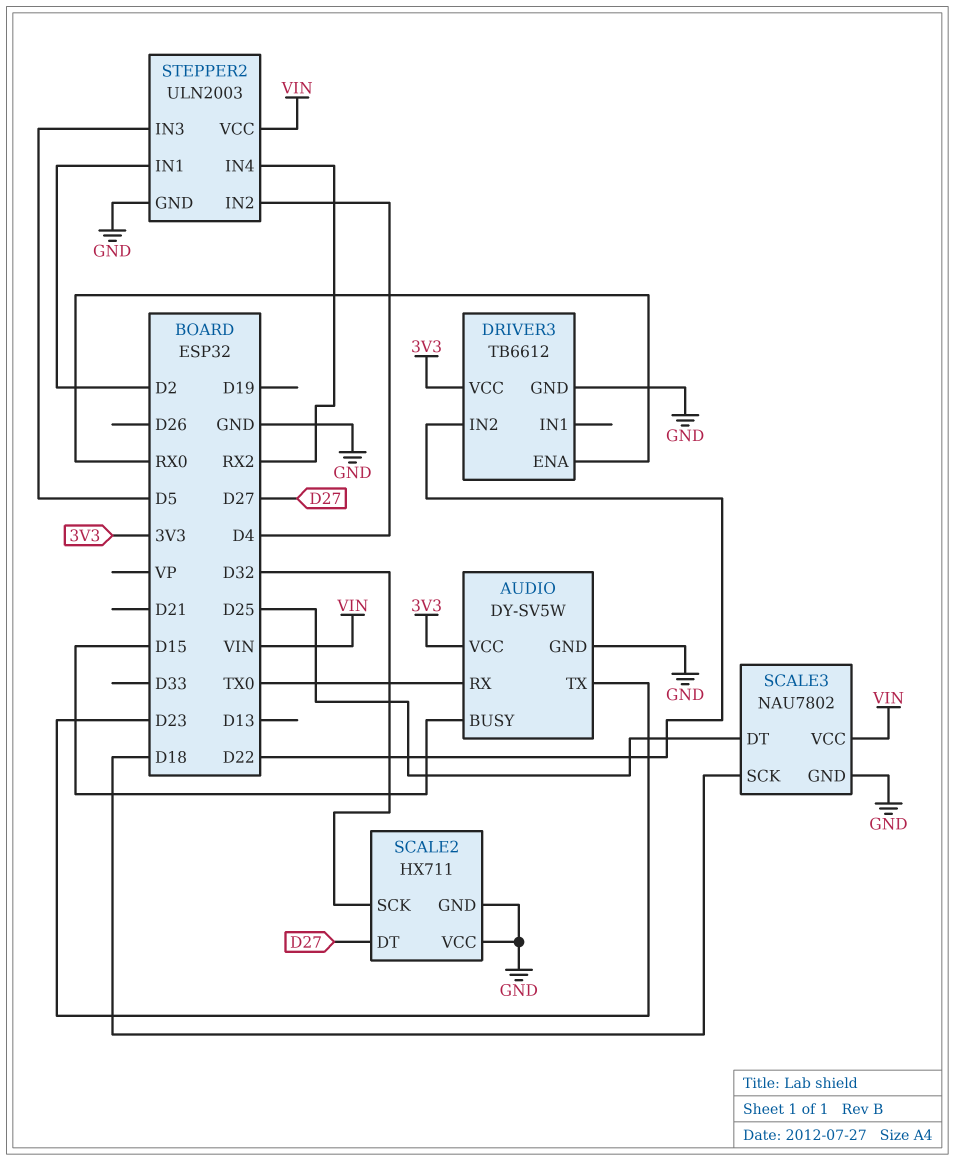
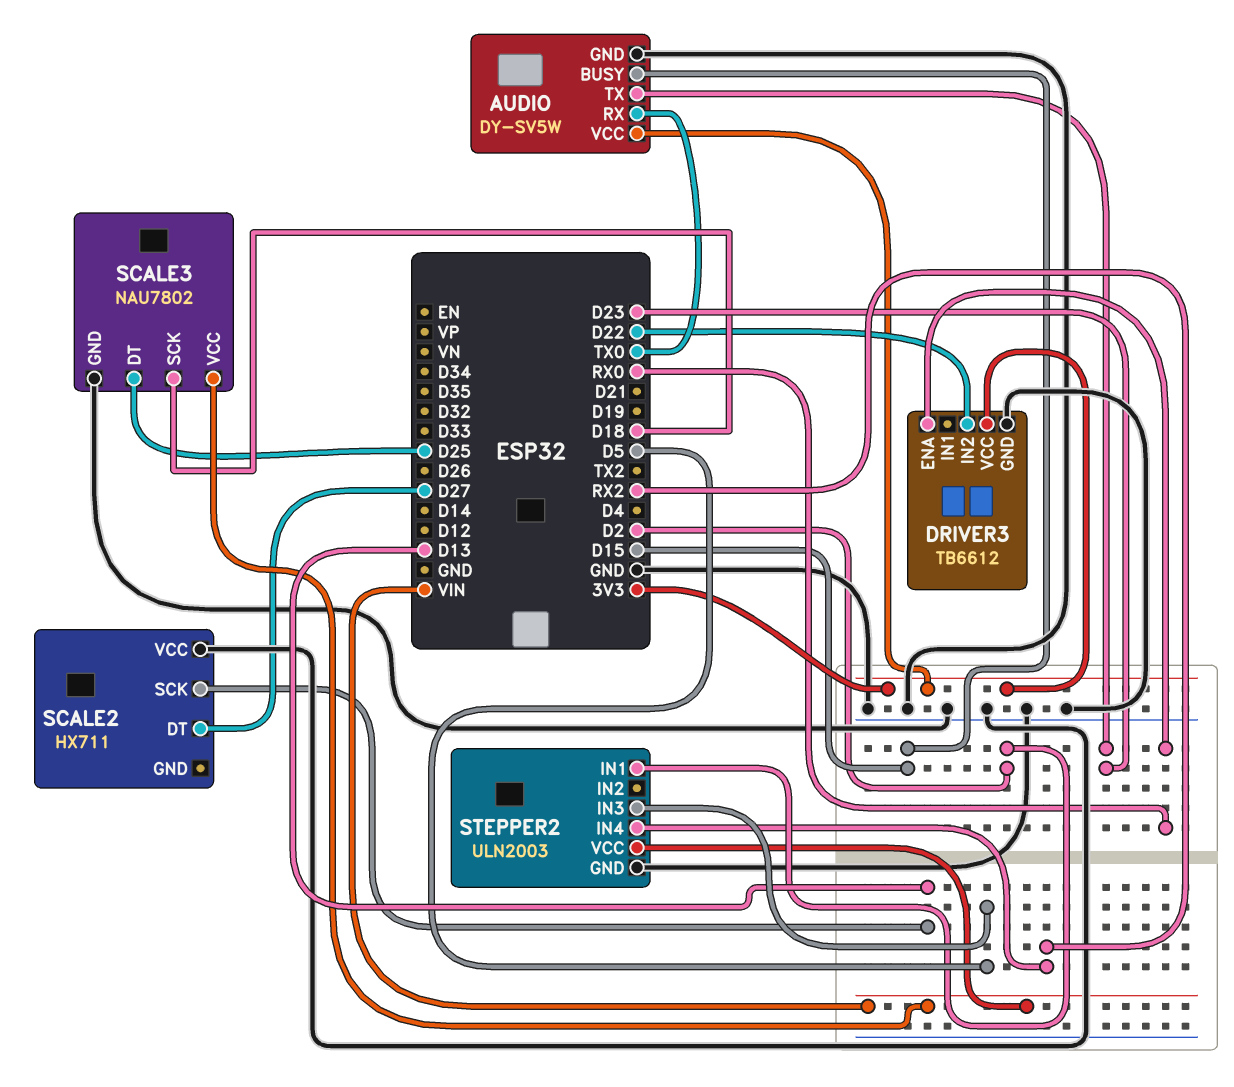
SCALE2 pin GND: GND -> none
SCALE2 pin SCK: D32 -> D13
STEPPER2 pin IN2: D4 -> none

